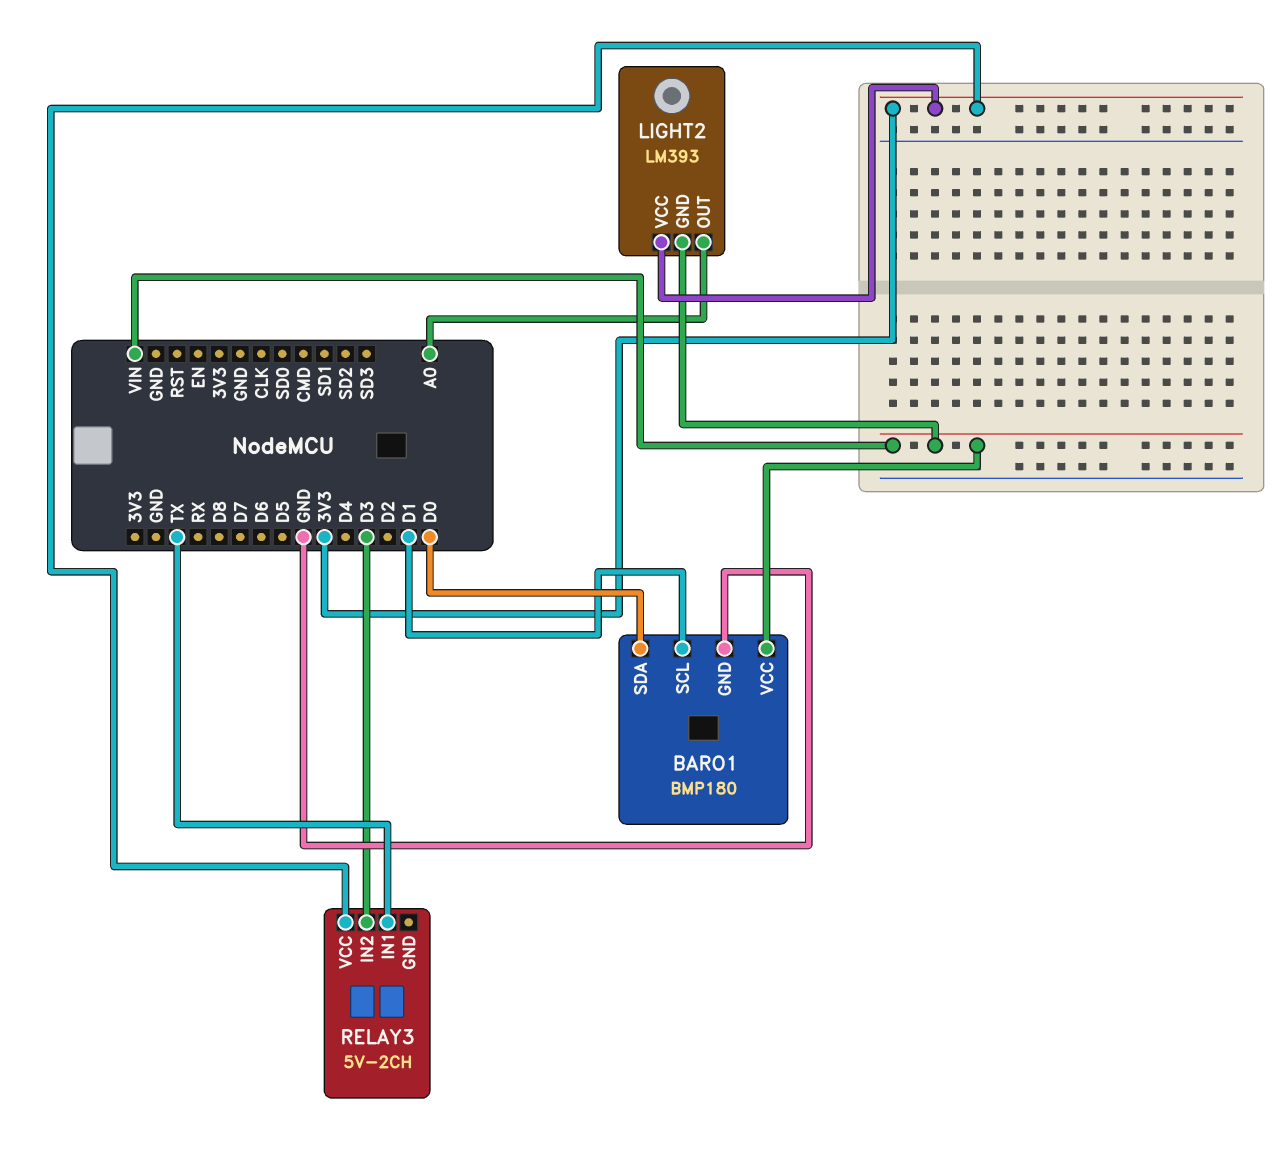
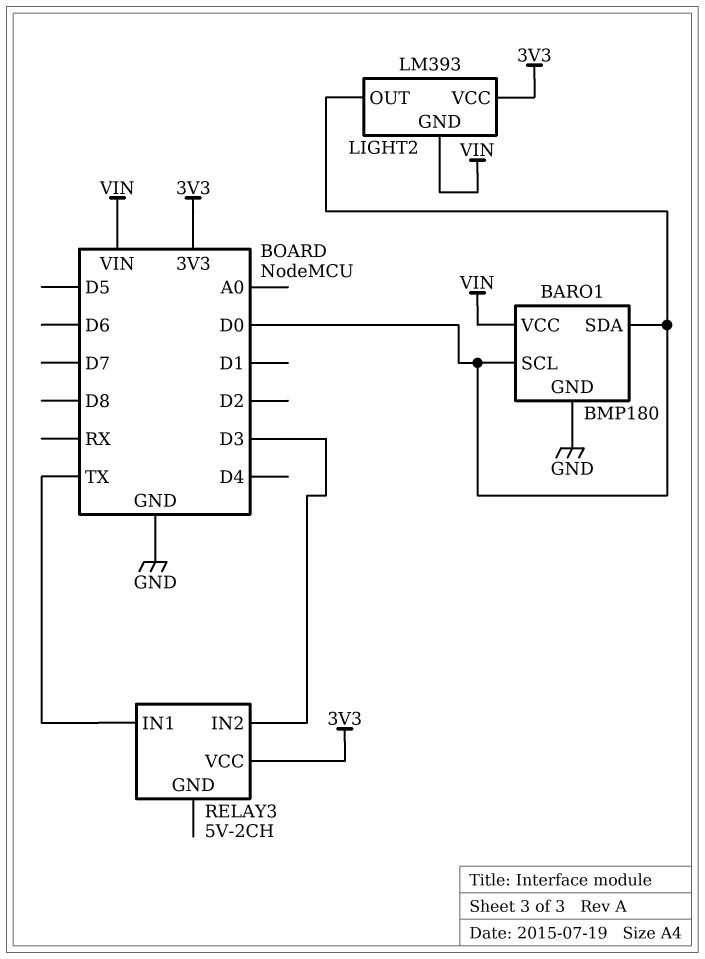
BARO1 pin SCL: D1 -> D0
LIGHT2 pin OUT: A0 -> D0

